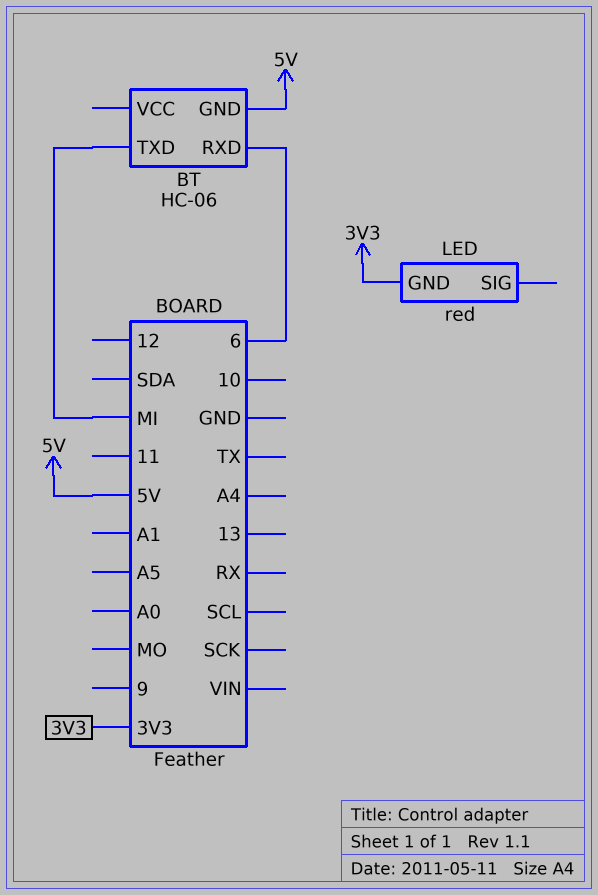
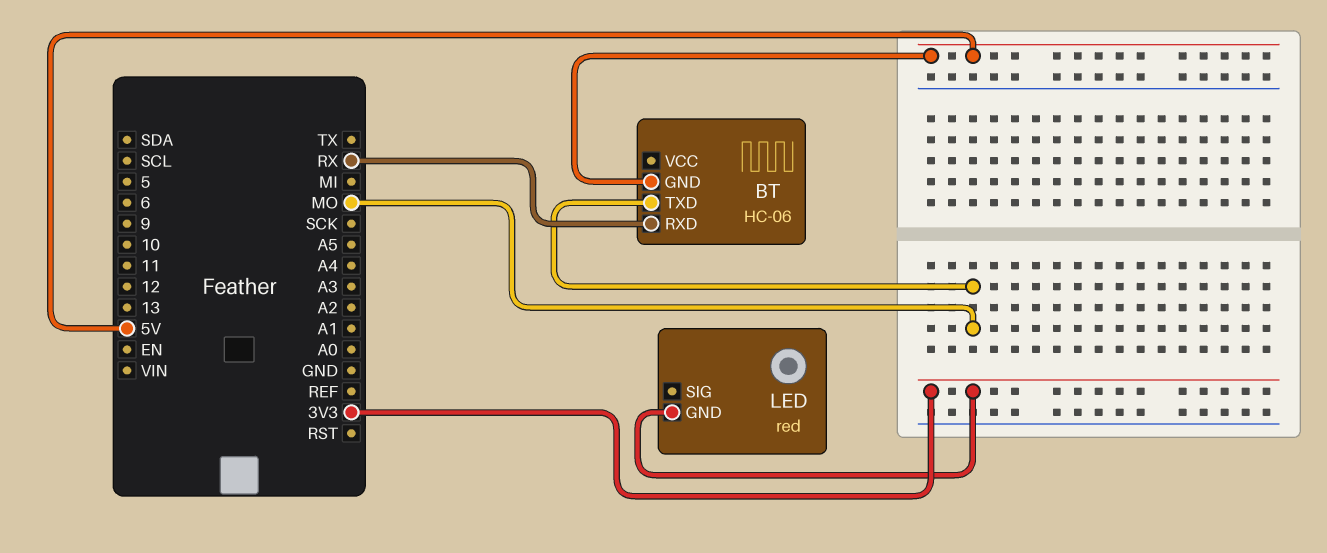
BT pin RXD: 6 -> RX
BT pin TXD: MI -> MO

